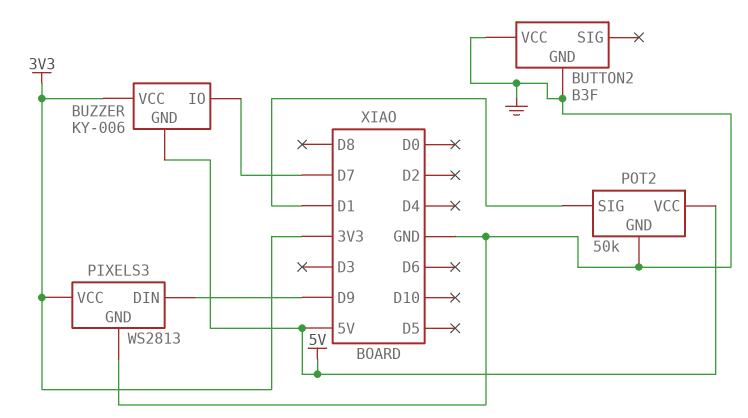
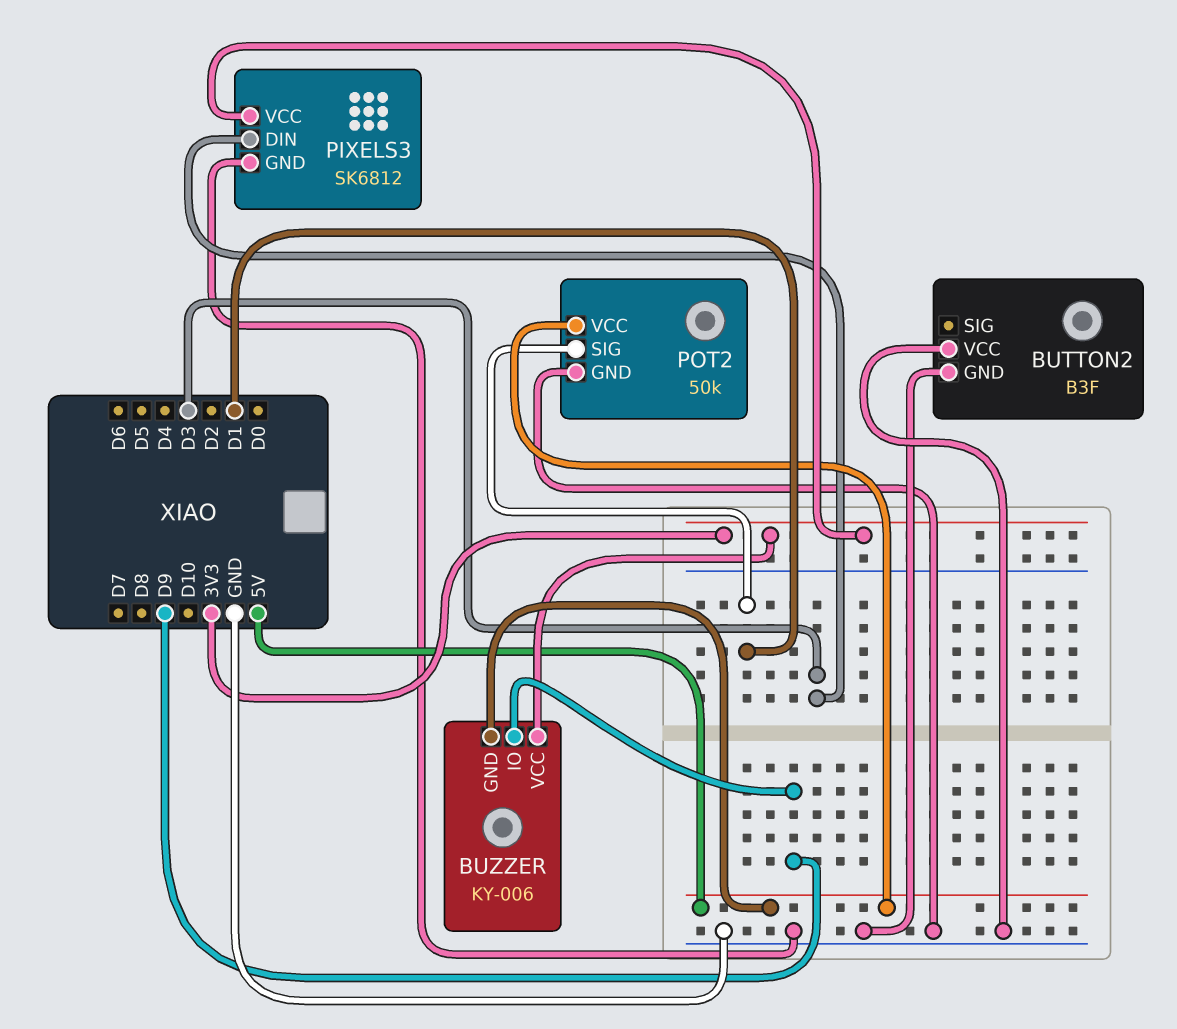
BUZZER pin IO: D7 -> D9
PIXELS3: WS2813 -> SK6812
PIXELS3 pin DIN: D9 -> D3

